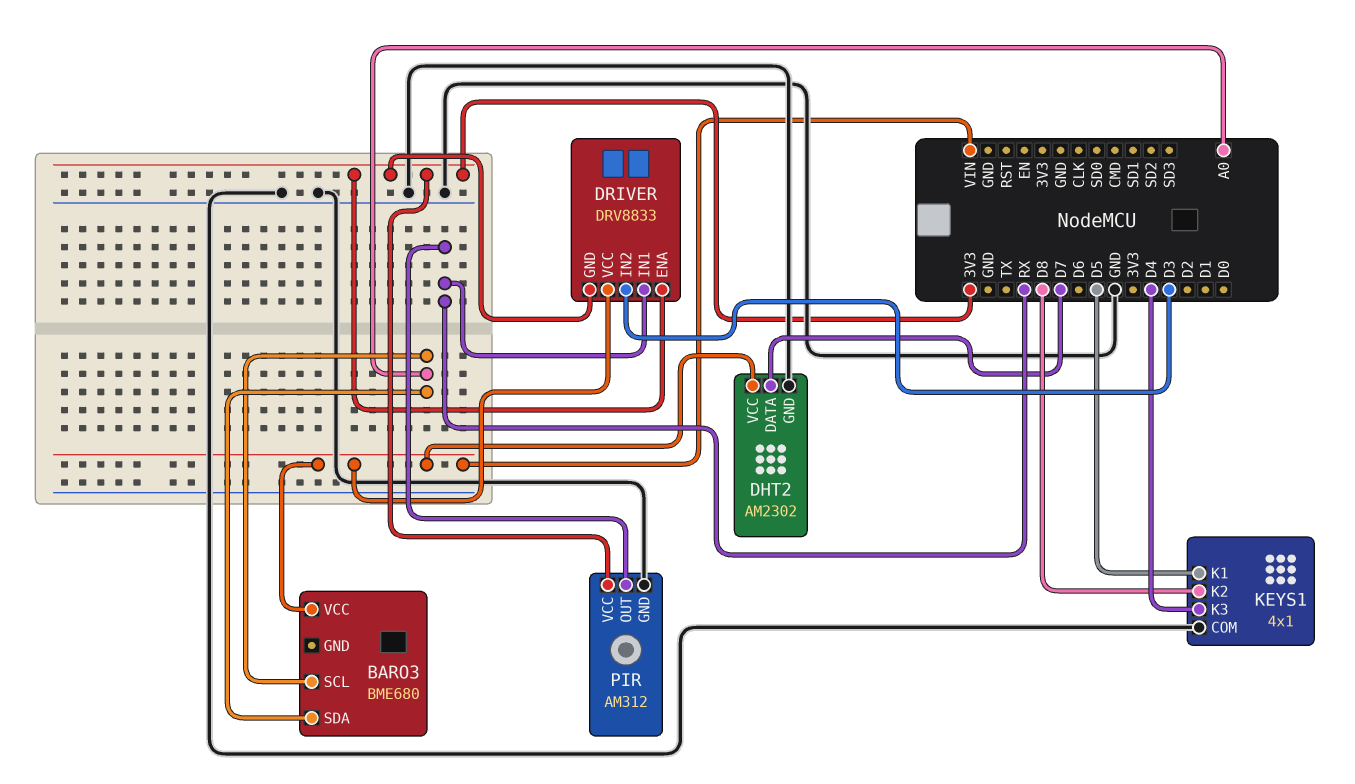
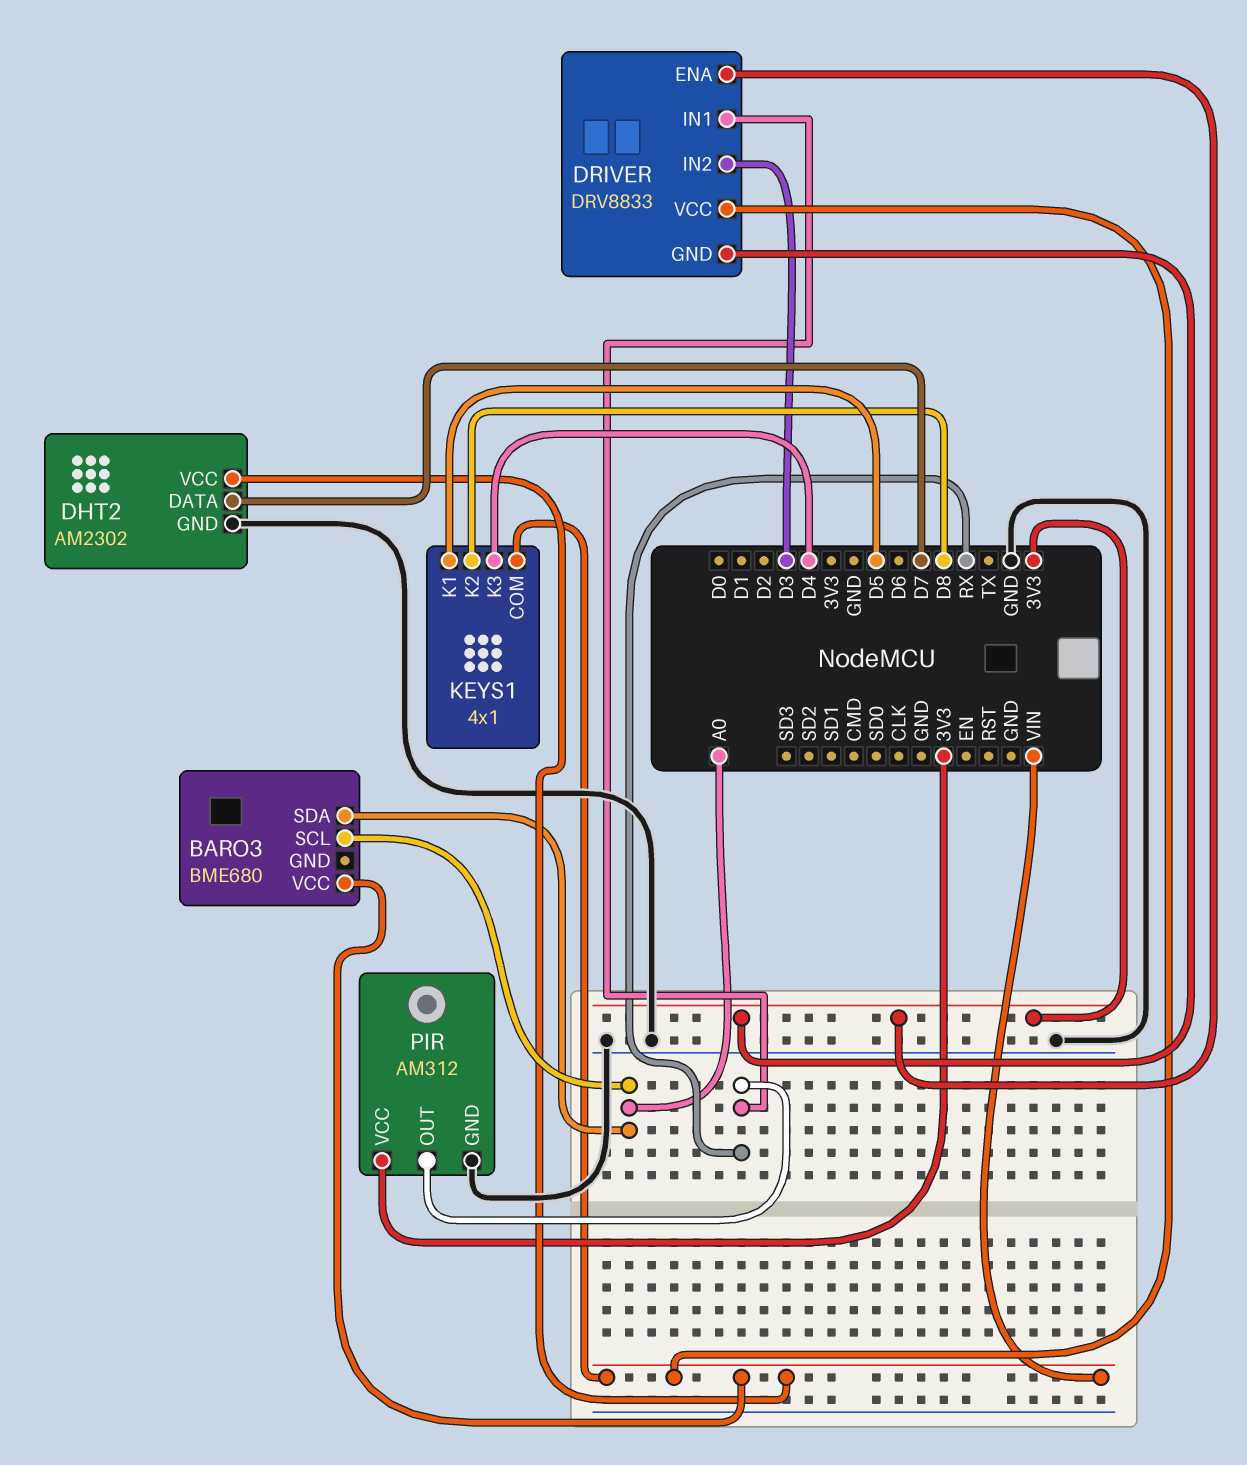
KEYS1 pin COM: GND -> VIN

